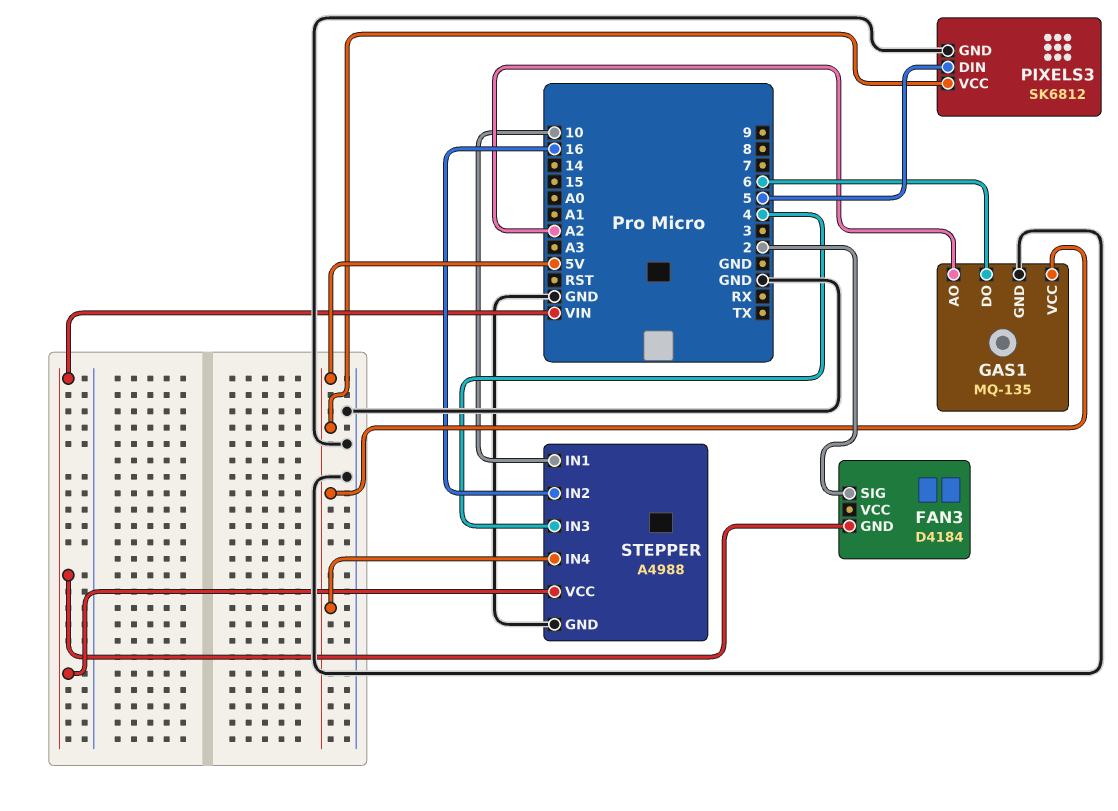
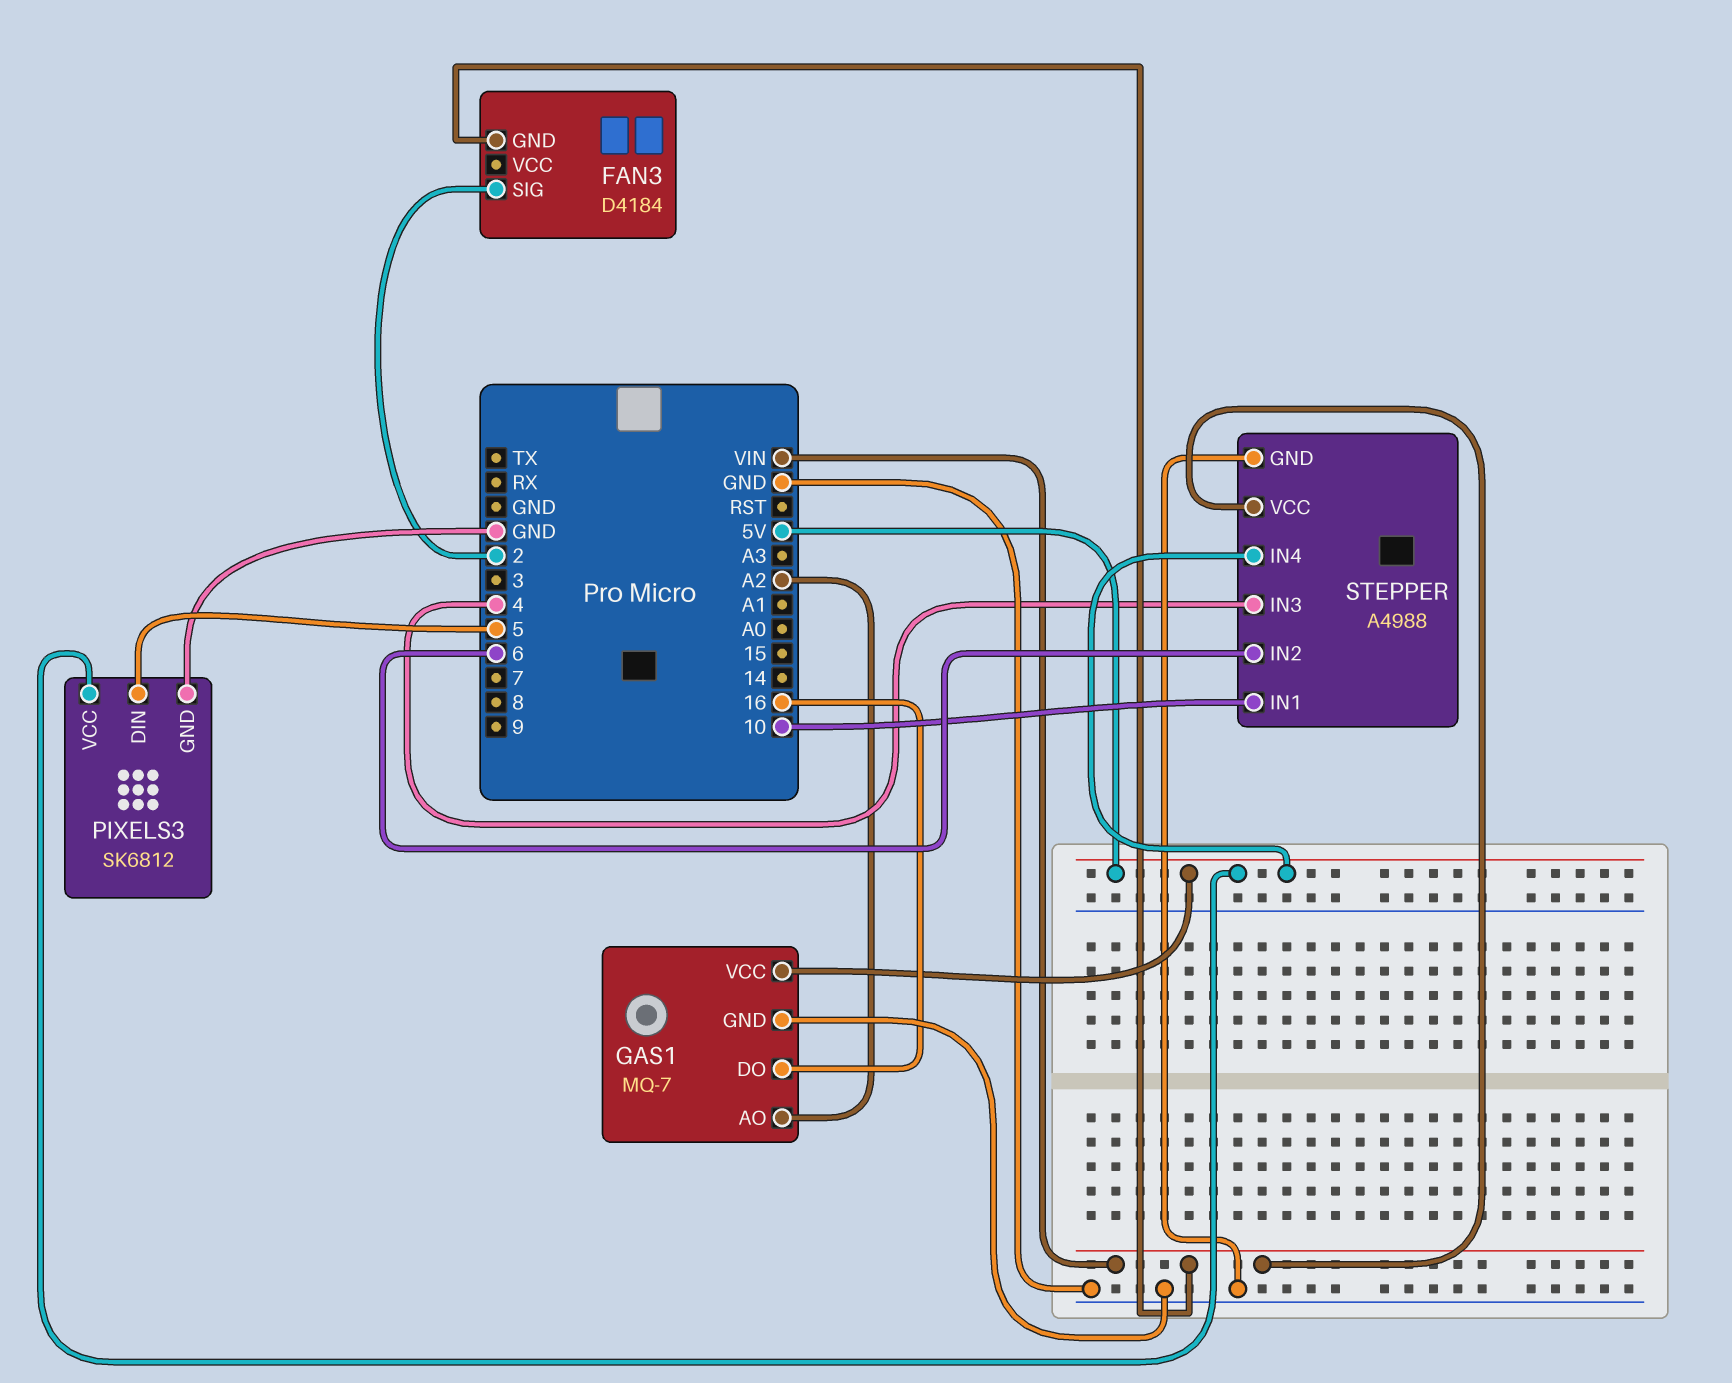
GAS1: MQ-135 -> MQ-7
GAS1 pin DO: 6 -> 16
STEPPER pin IN2: 16 -> 6

